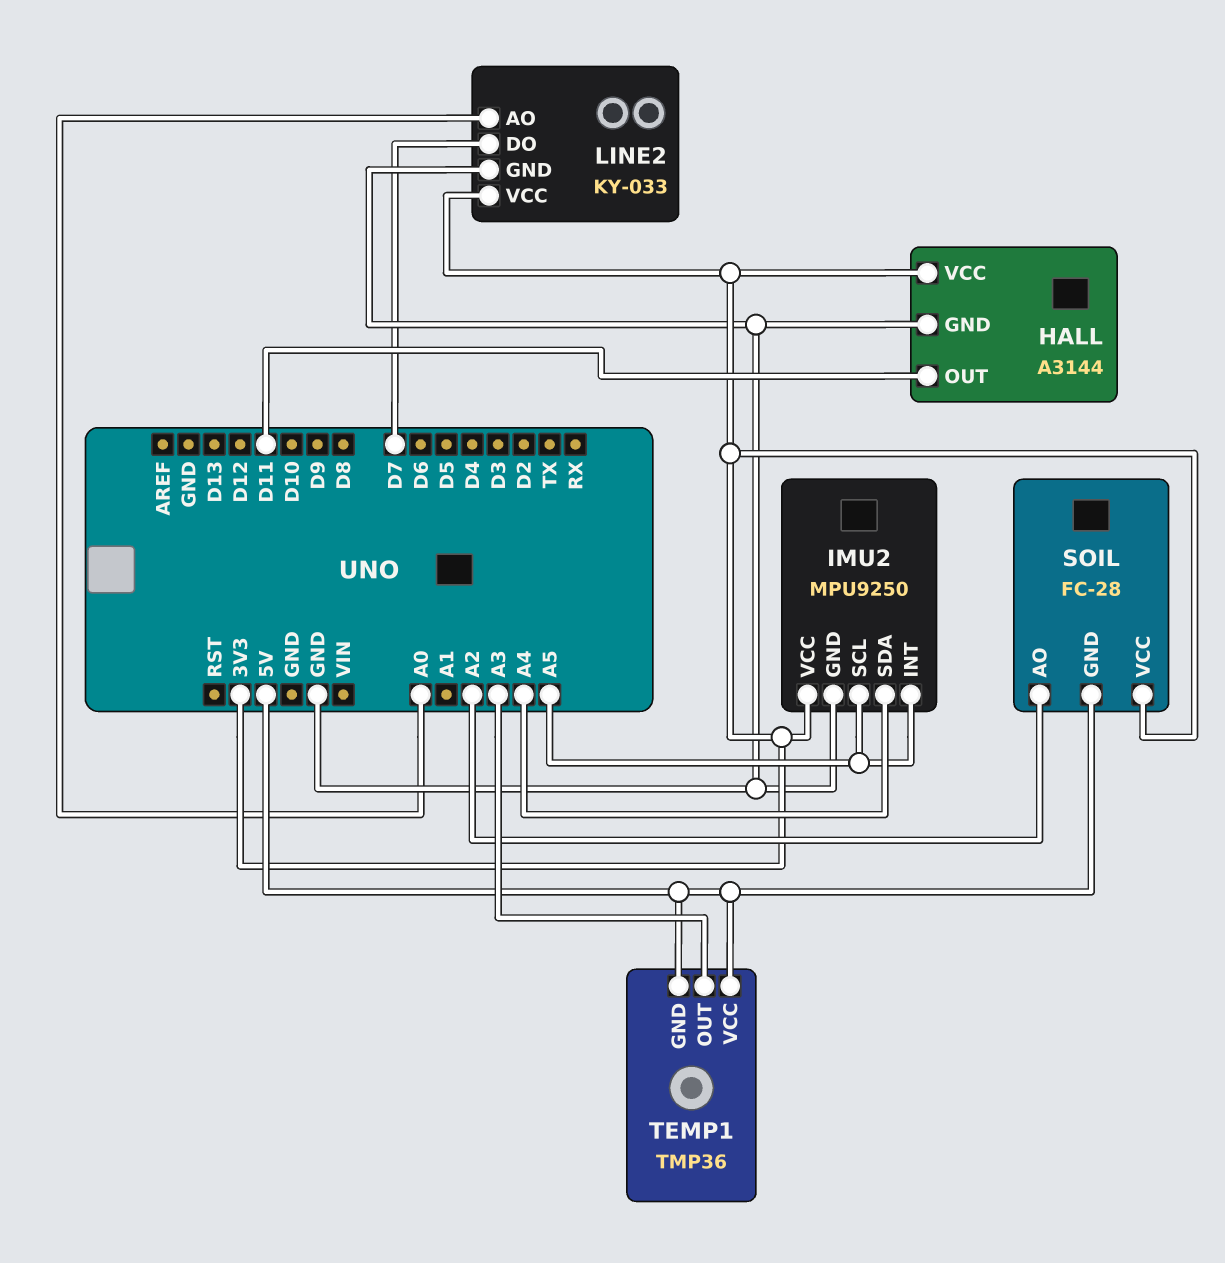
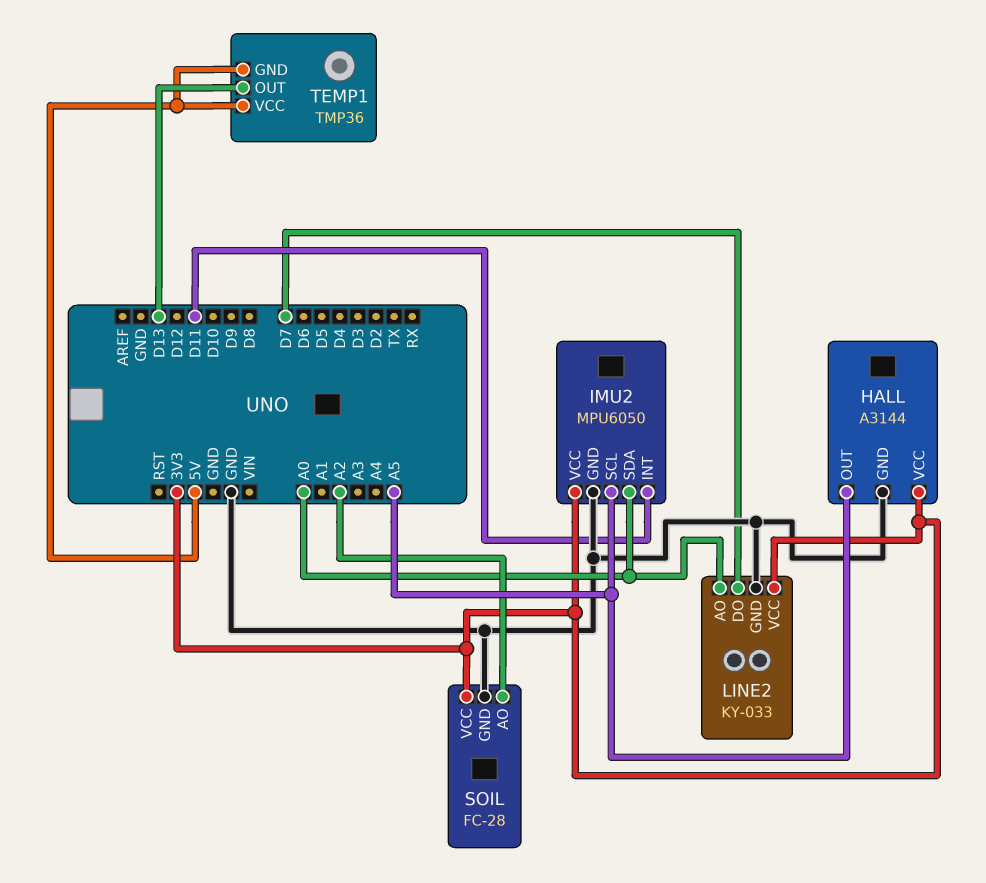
HALL pin OUT: D11 -> A5
IMU2: MPU9250 -> MPU6050
IMU2 pin INT: A5 -> D11
IMU2 pin SDA: A4 -> A0
SOIL pin GND: 5V -> GND
TEMP1 pin OUT: A3 -> D13

